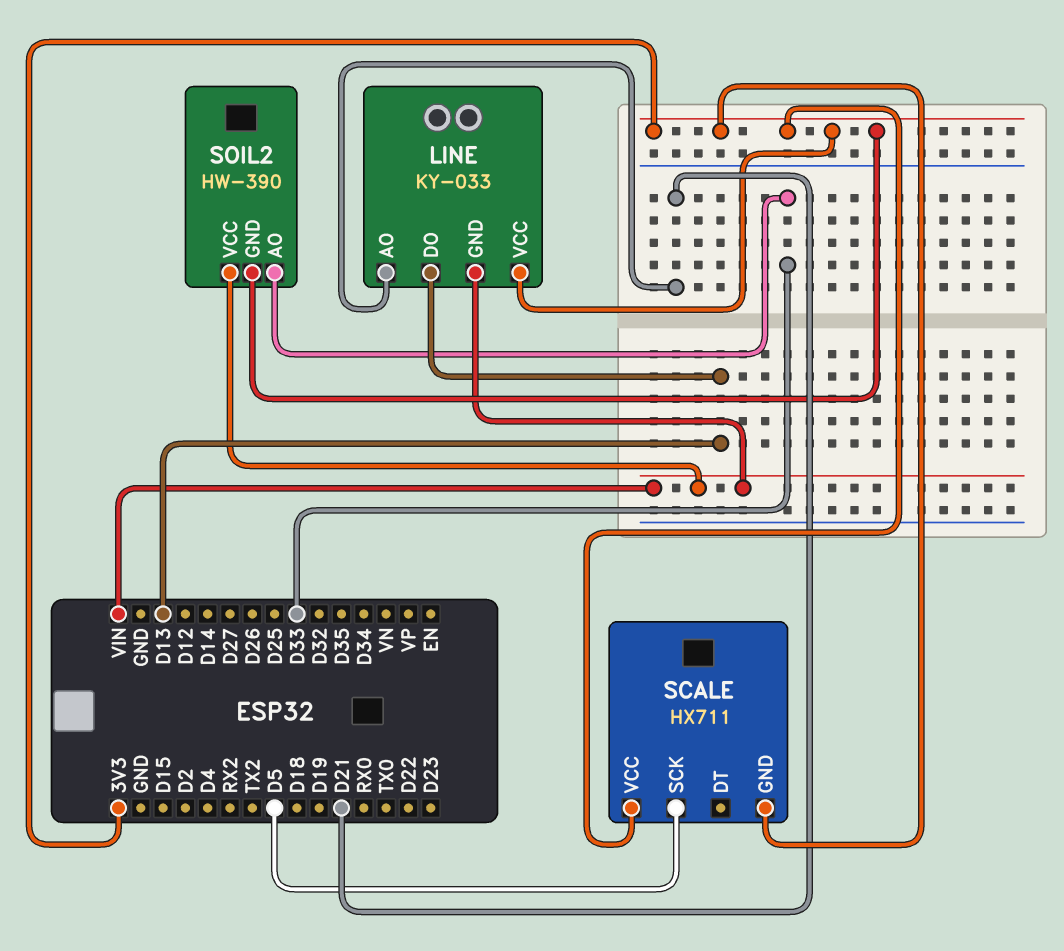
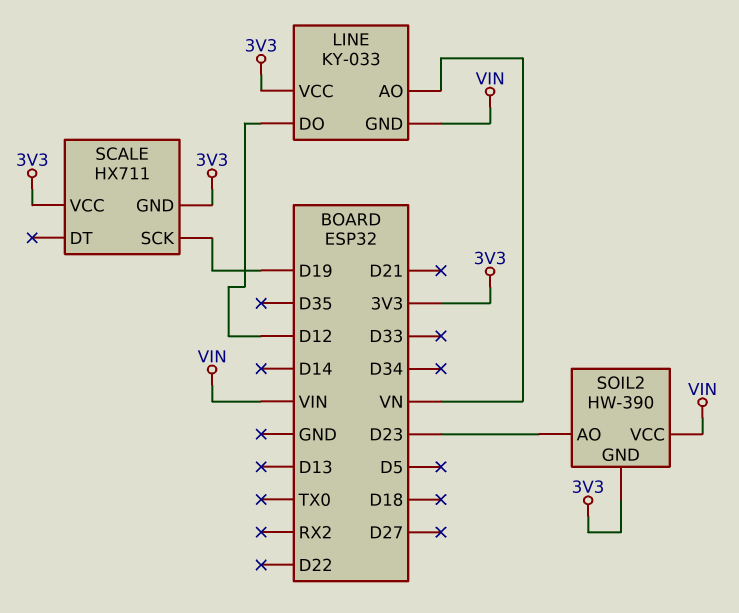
LINE pin AO: D21 -> VN
LINE pin DO: D13 -> D12
SCALE pin SCK: D5 -> D19
SOIL2 pin AO: D33 -> D23

